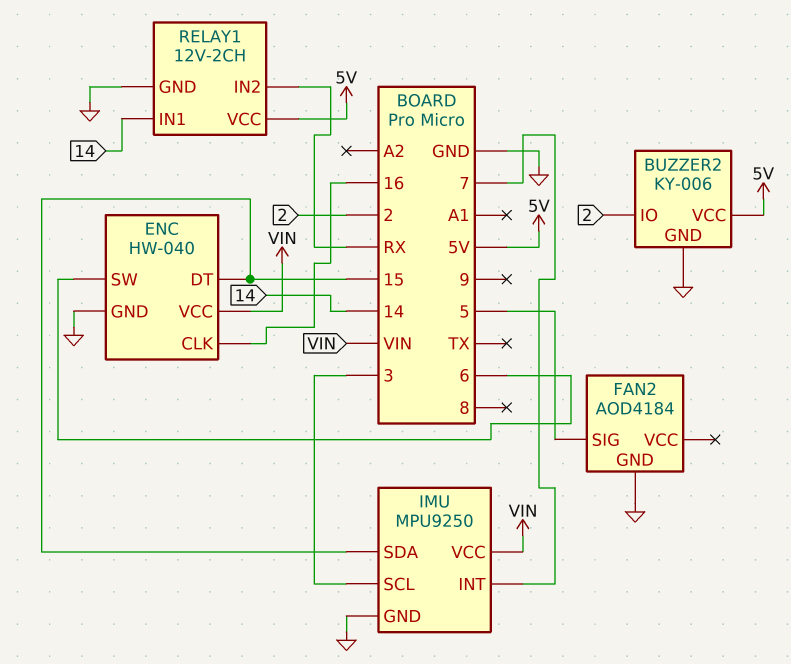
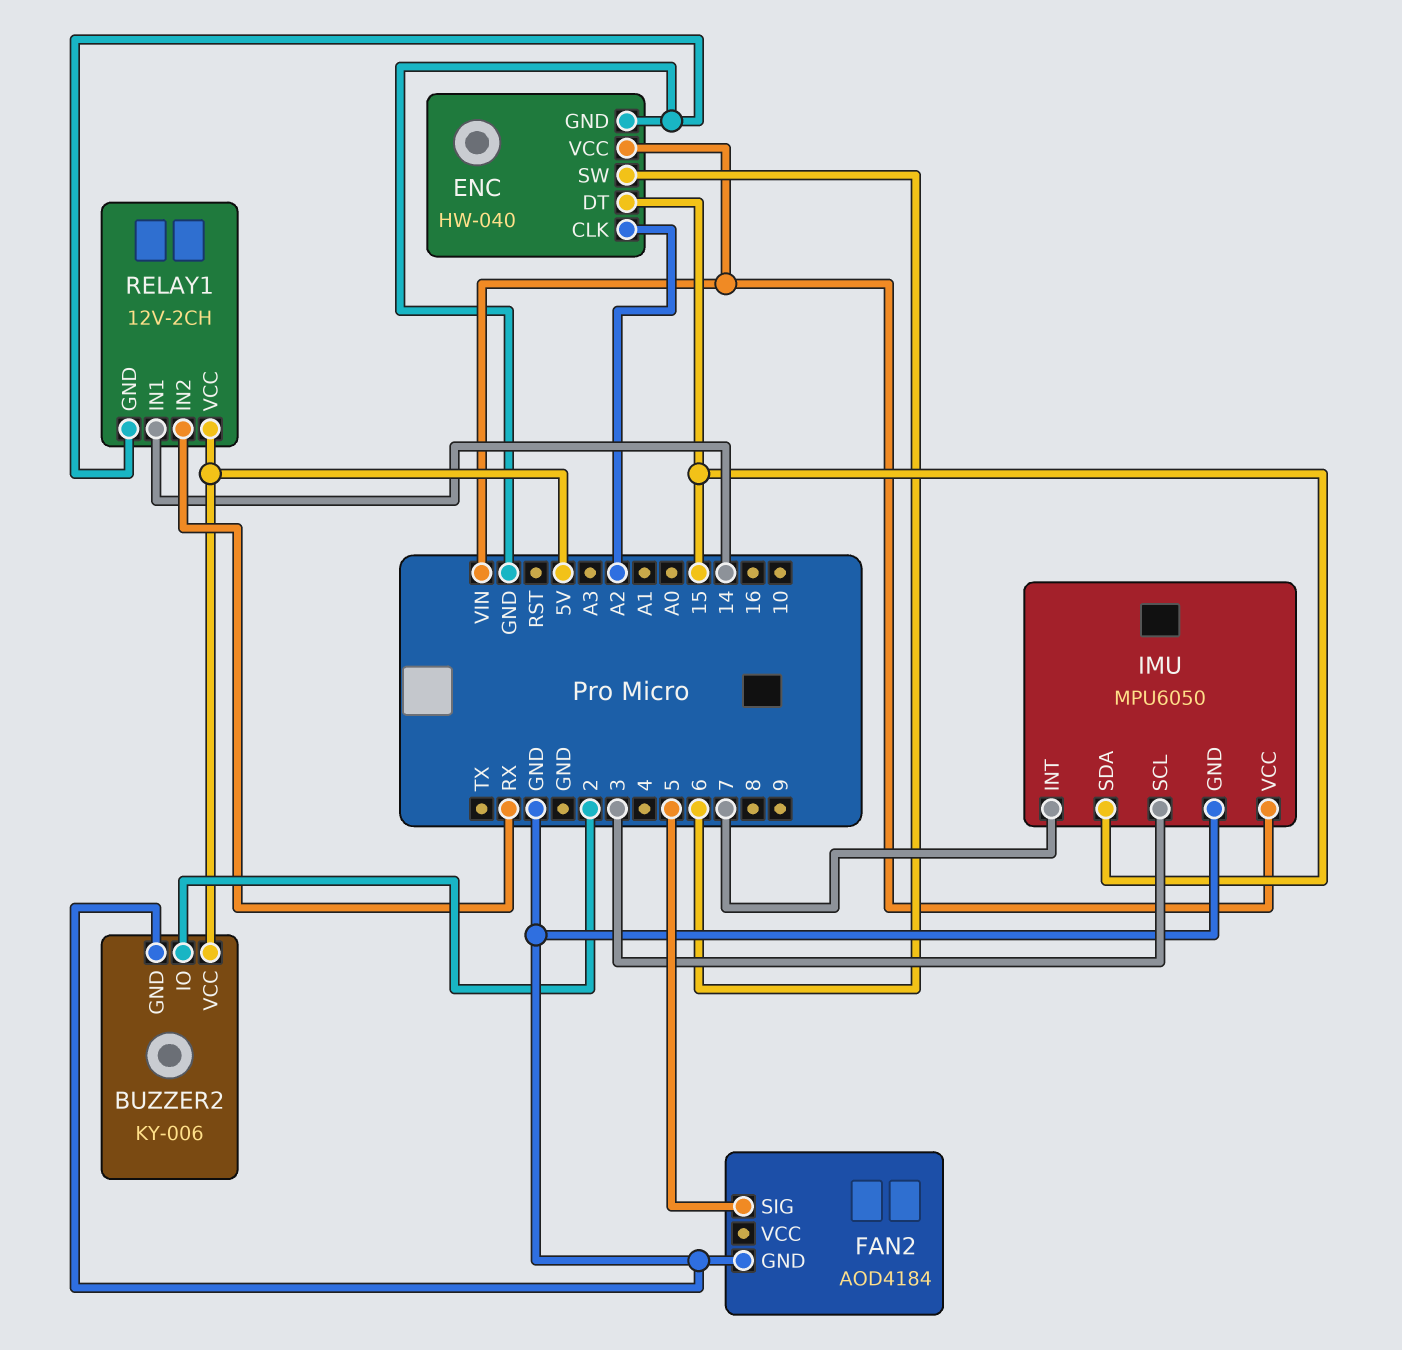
ENC pin CLK: 16 -> A2
IMU: MPU9250 -> MPU6050

